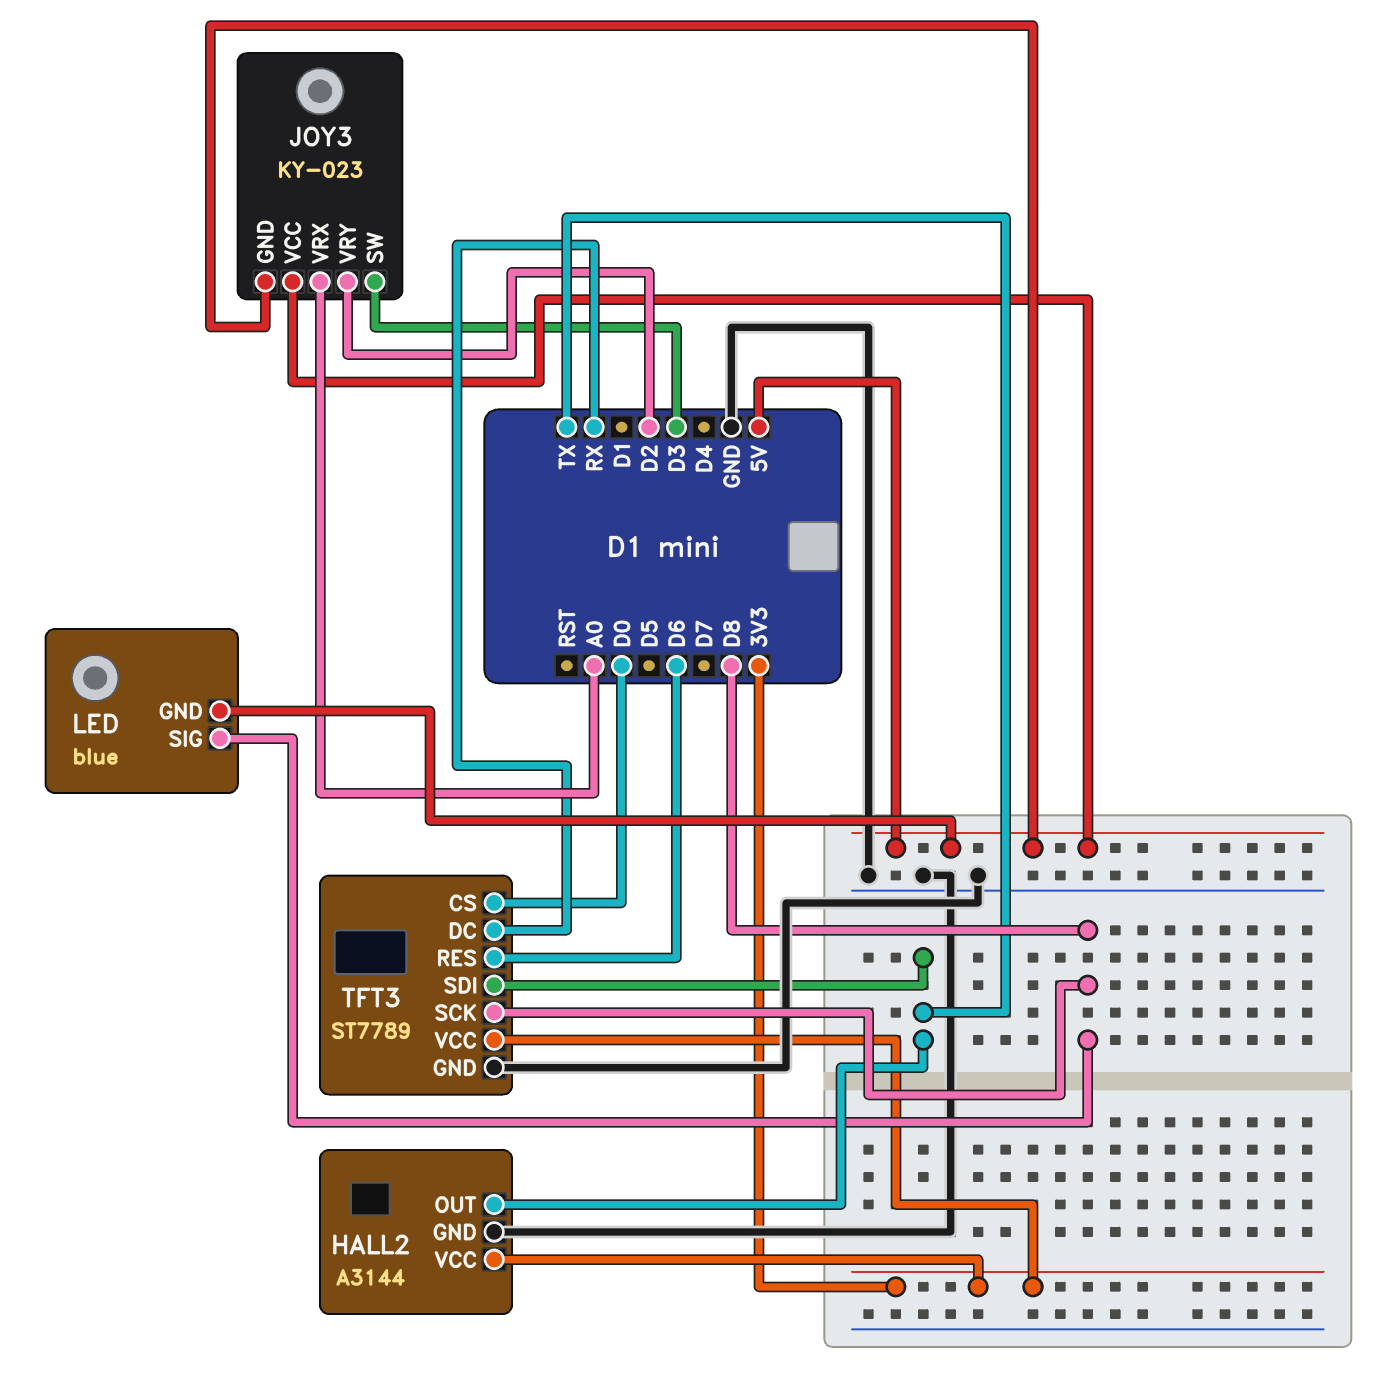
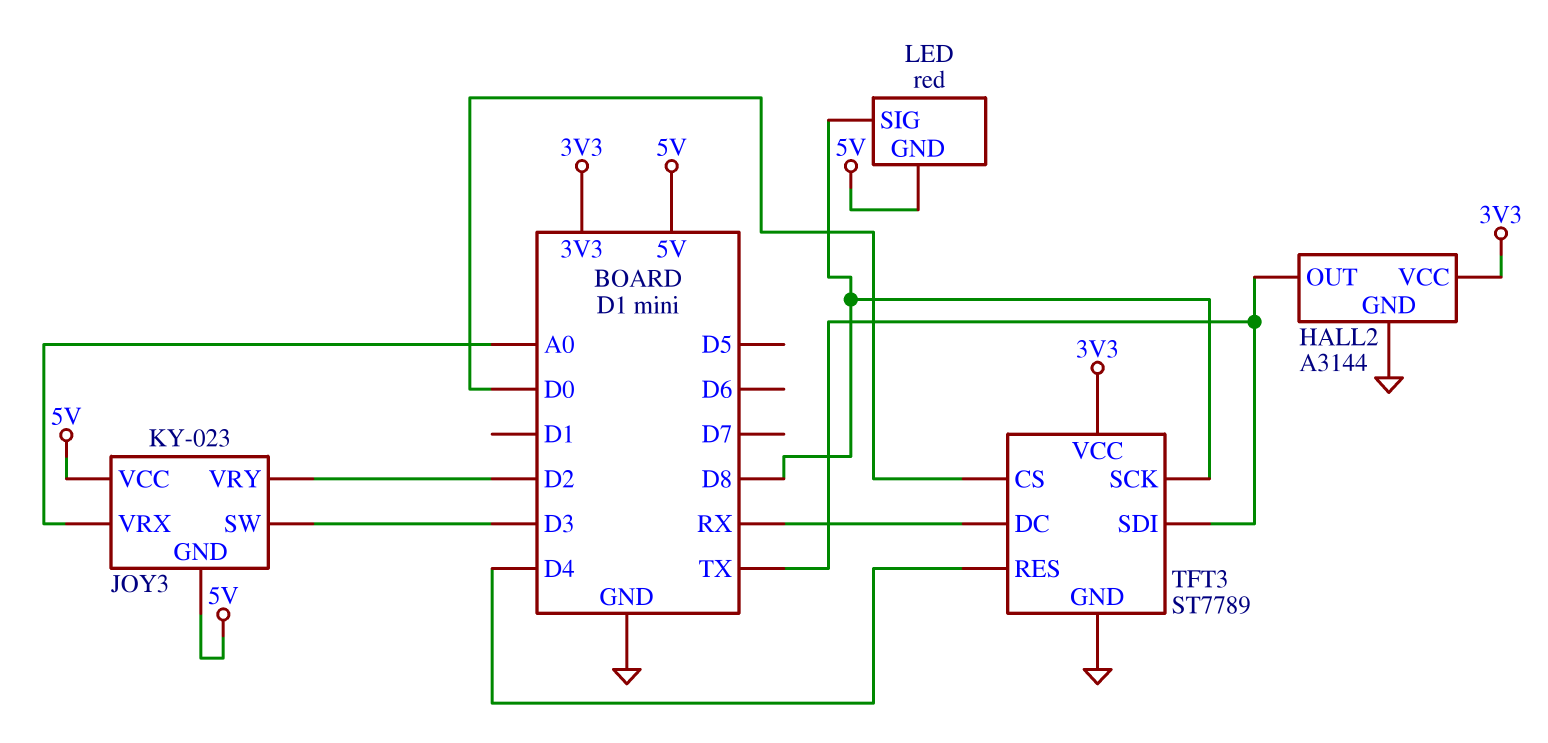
LED: blue -> red
TFT3 pin RES: D6 -> D4

